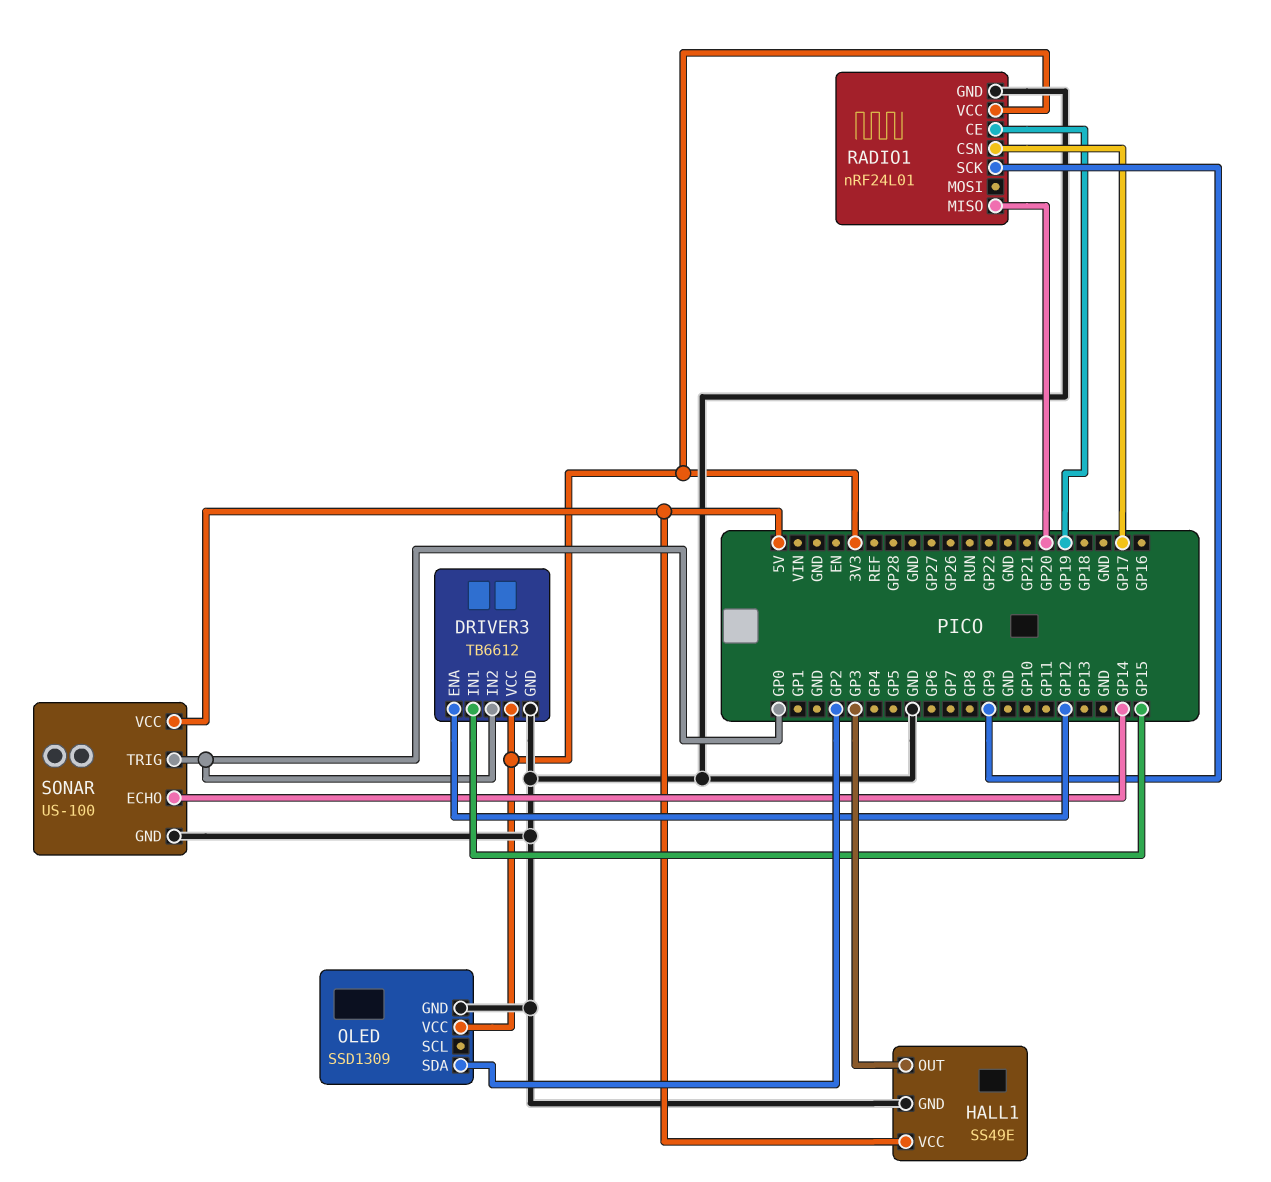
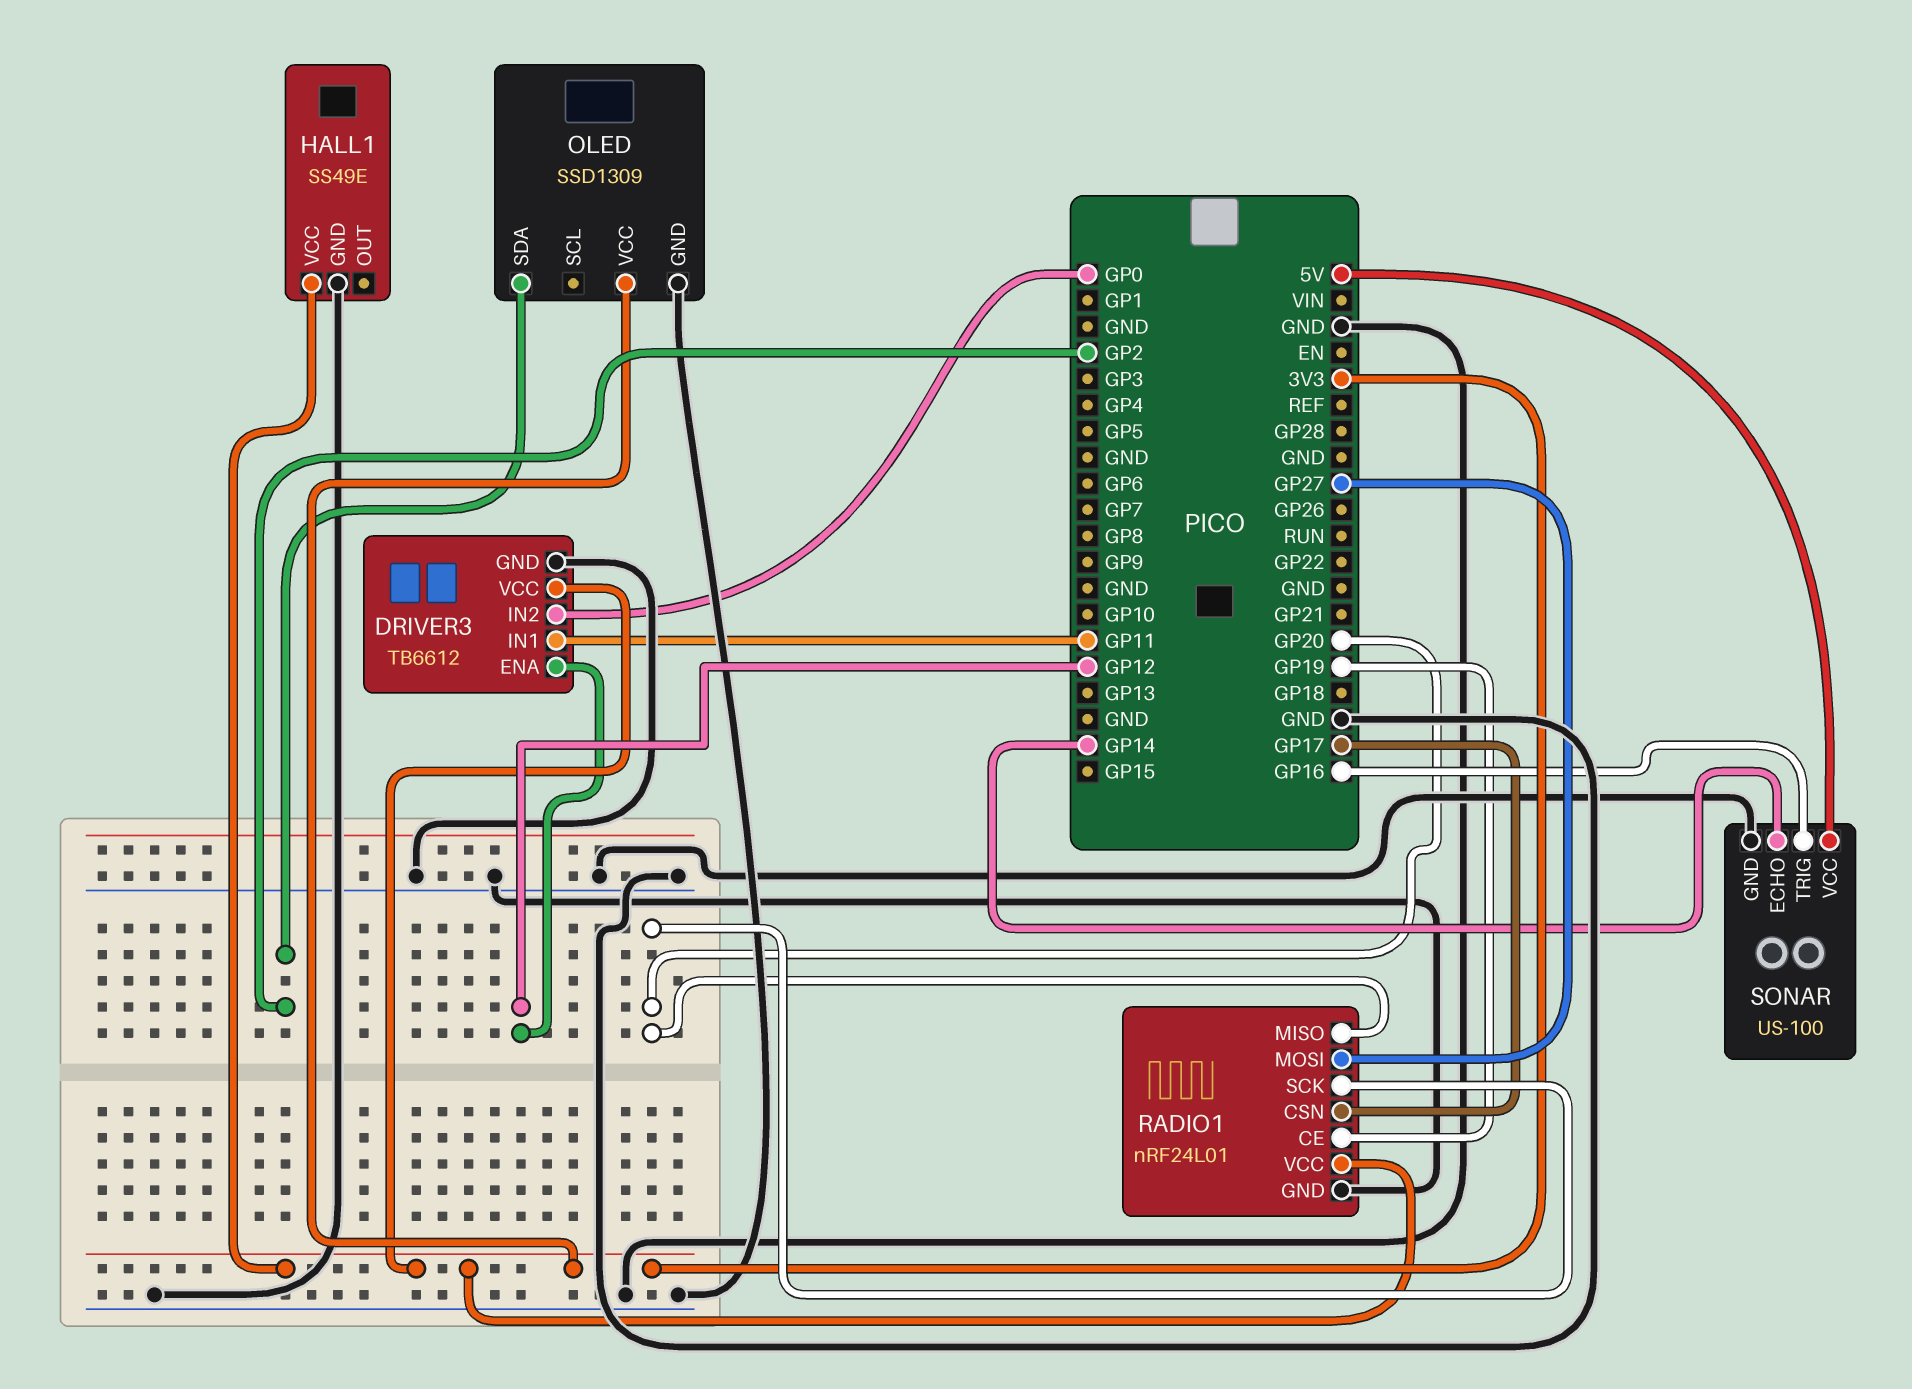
DRIVER3 pin IN1: GP15 -> GP11
HALL1 pin OUT: GP3 -> none
HALL1 pin VCC: 5V -> 3V3
RADIO1 pin MOSI: none -> GP27
RADIO1 pin SCK: GP9 -> GP20
SONAR pin TRIG: GP0 -> GP16

